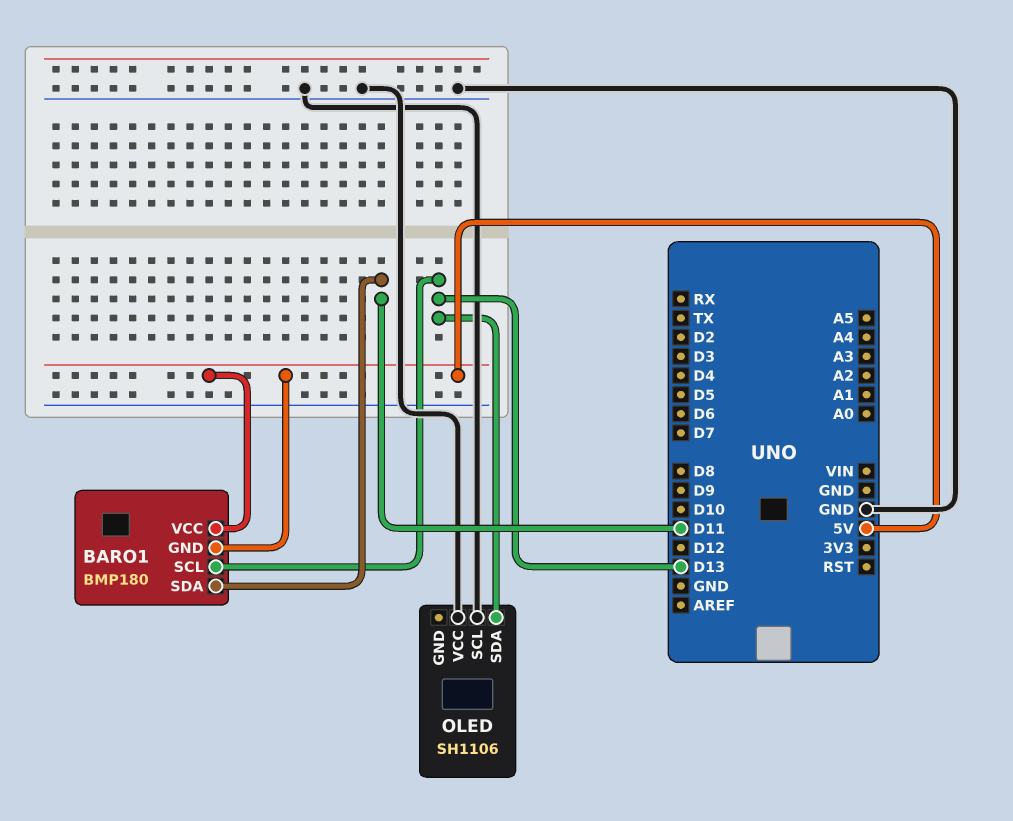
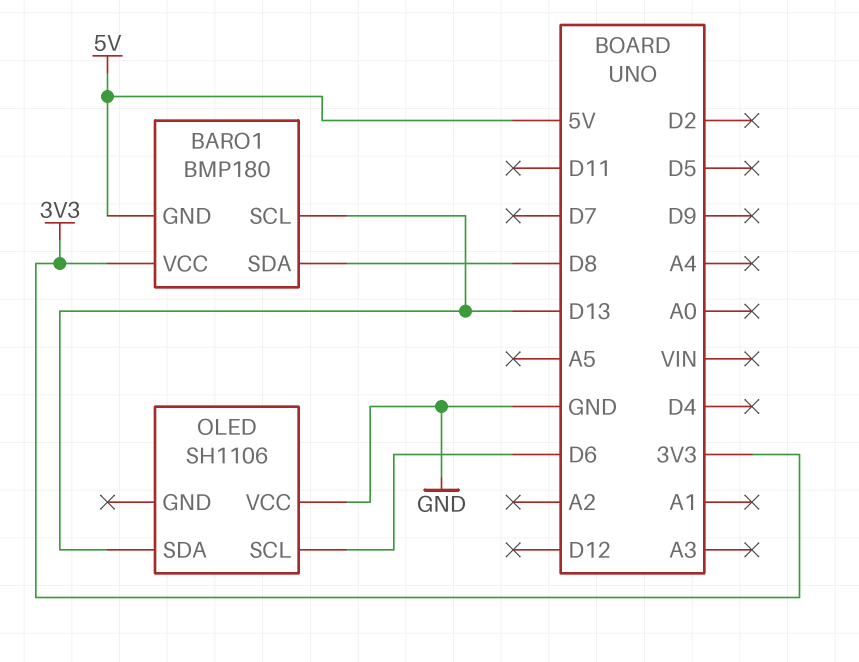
BARO1 pin SDA: D11 -> D8
BARO1 pin VCC: 5V -> 3V3
OLED pin SCL: GND -> D6

